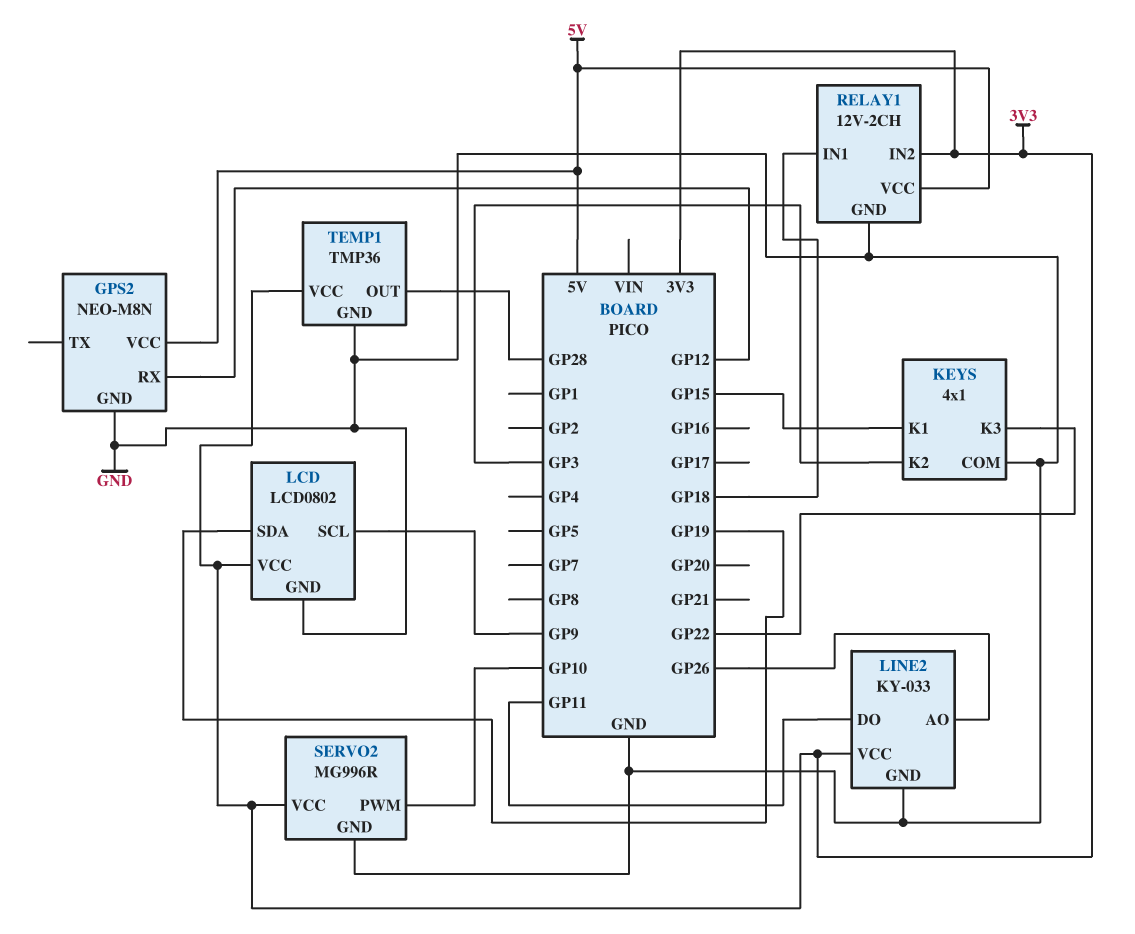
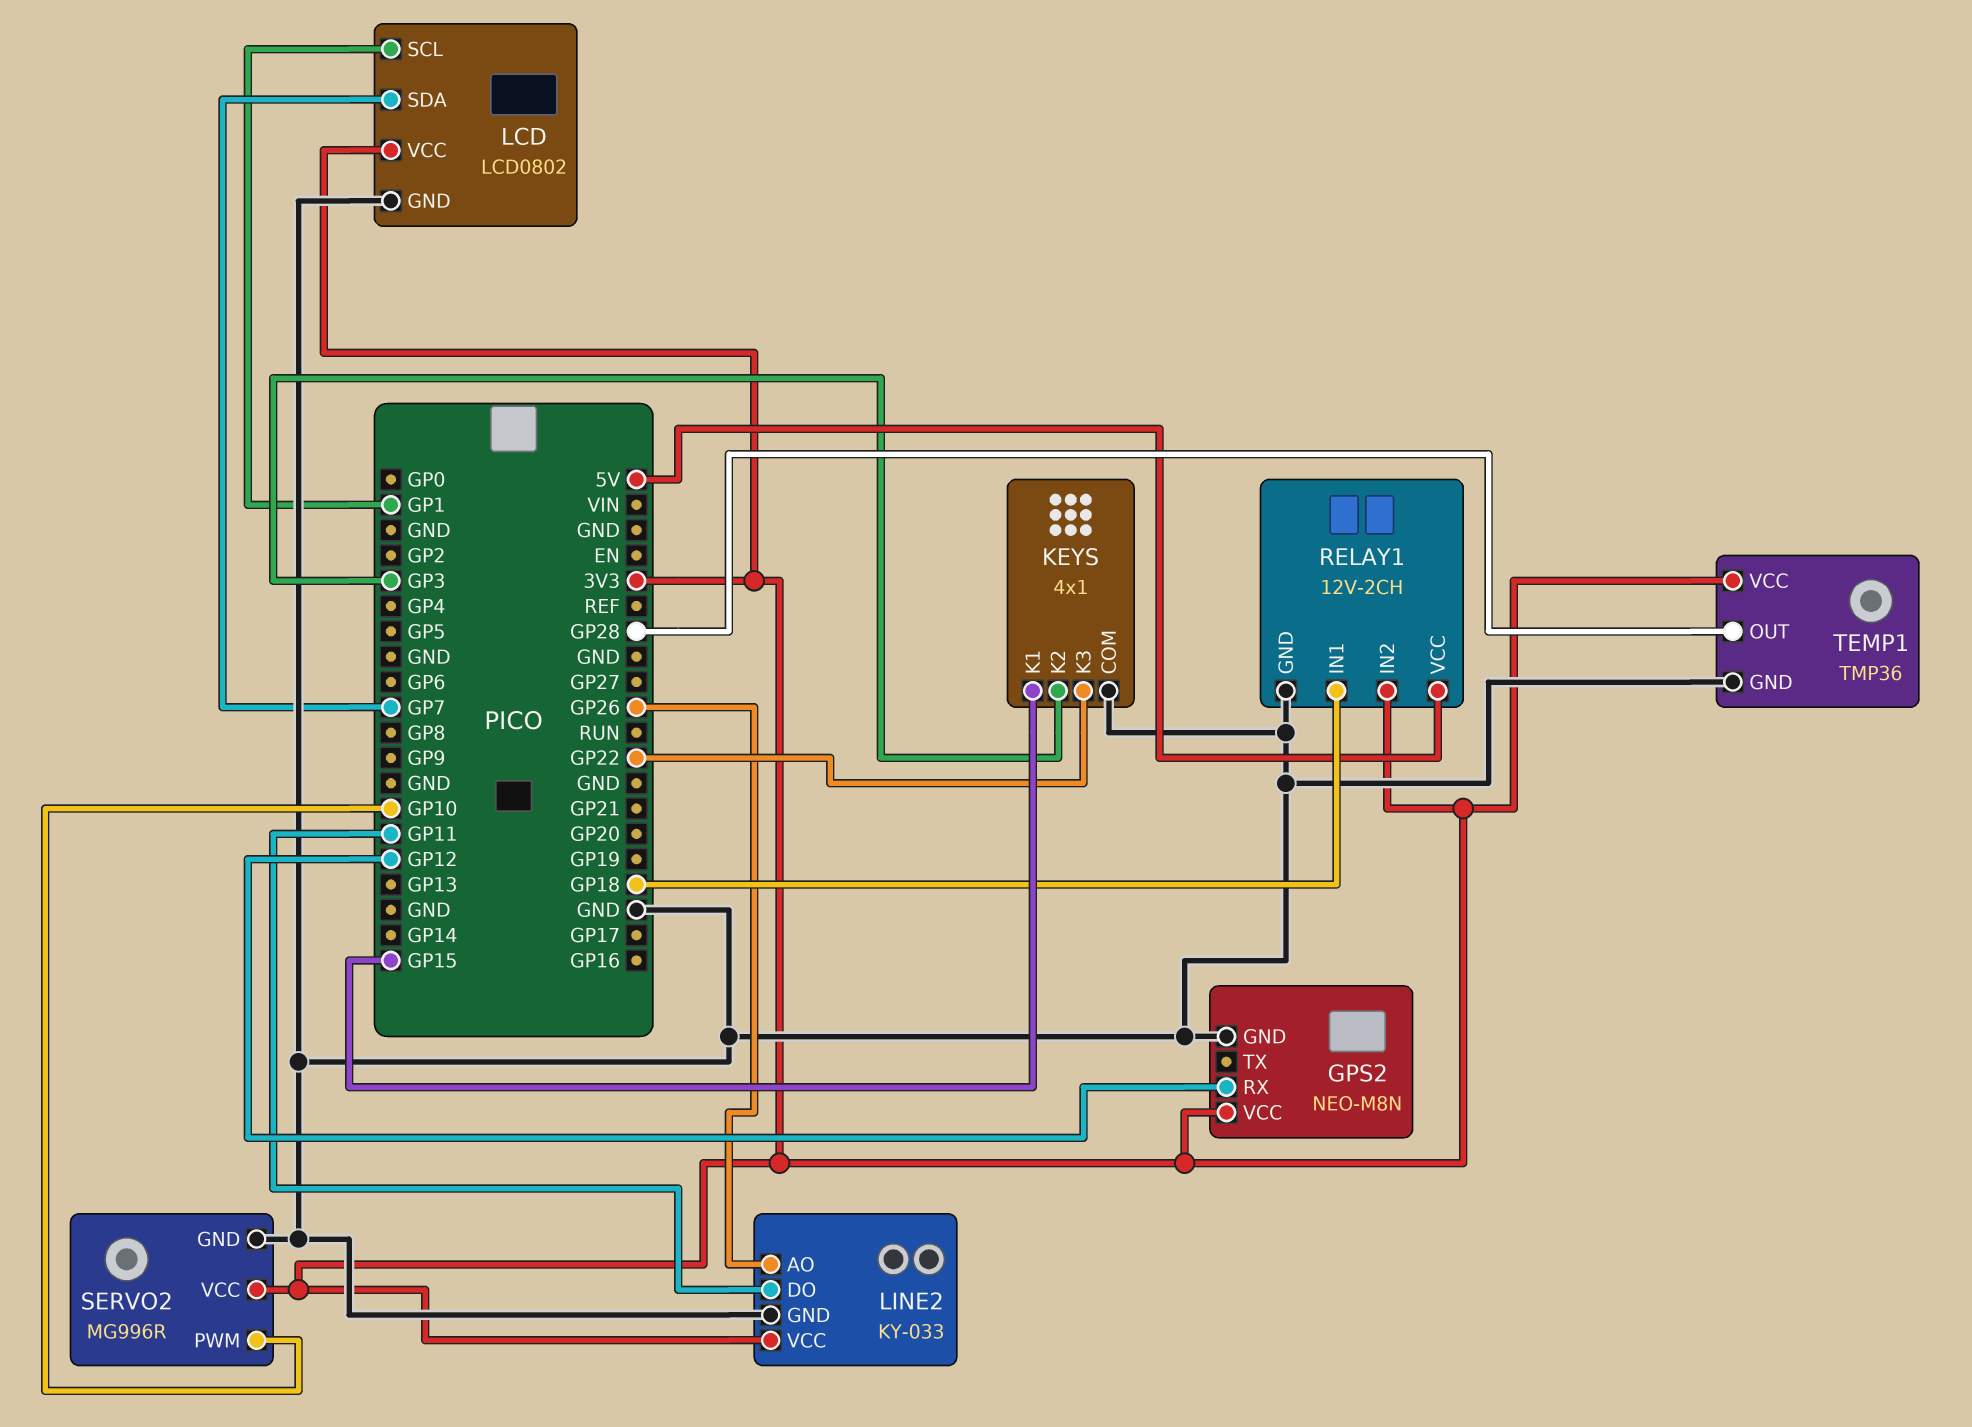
GPS2 pin VCC: 5V -> 3V3
LCD pin SCL: GP9 -> GP1
LCD pin SDA: GP19 -> GP7

